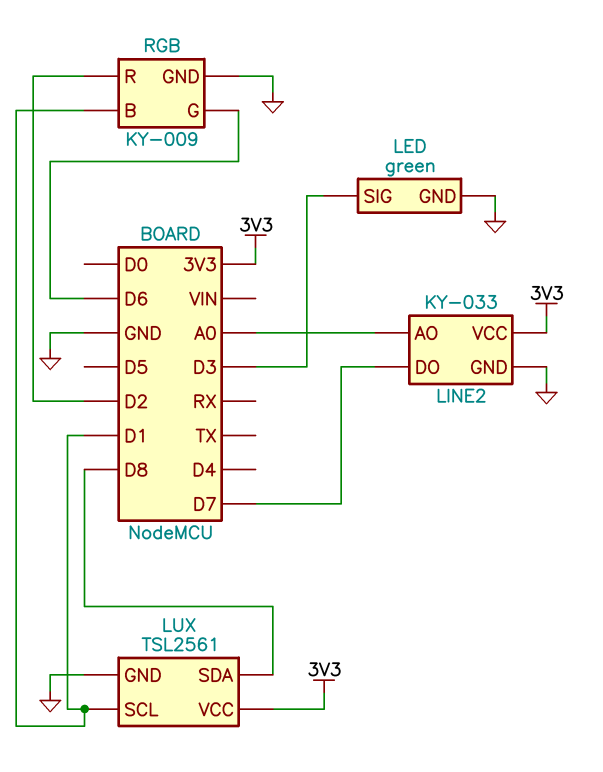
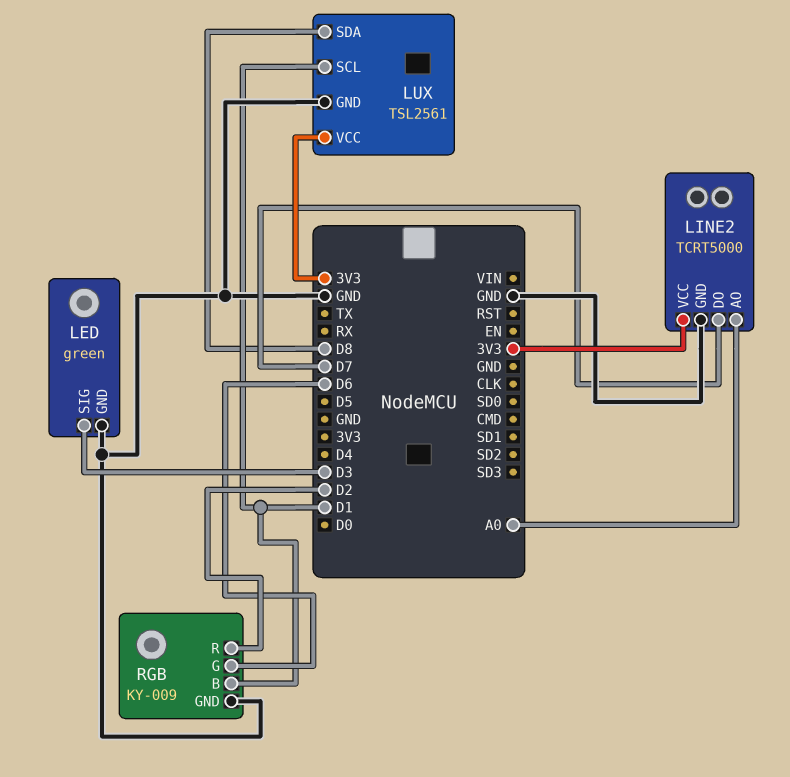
LINE2: KY-033 -> TCRT5000

